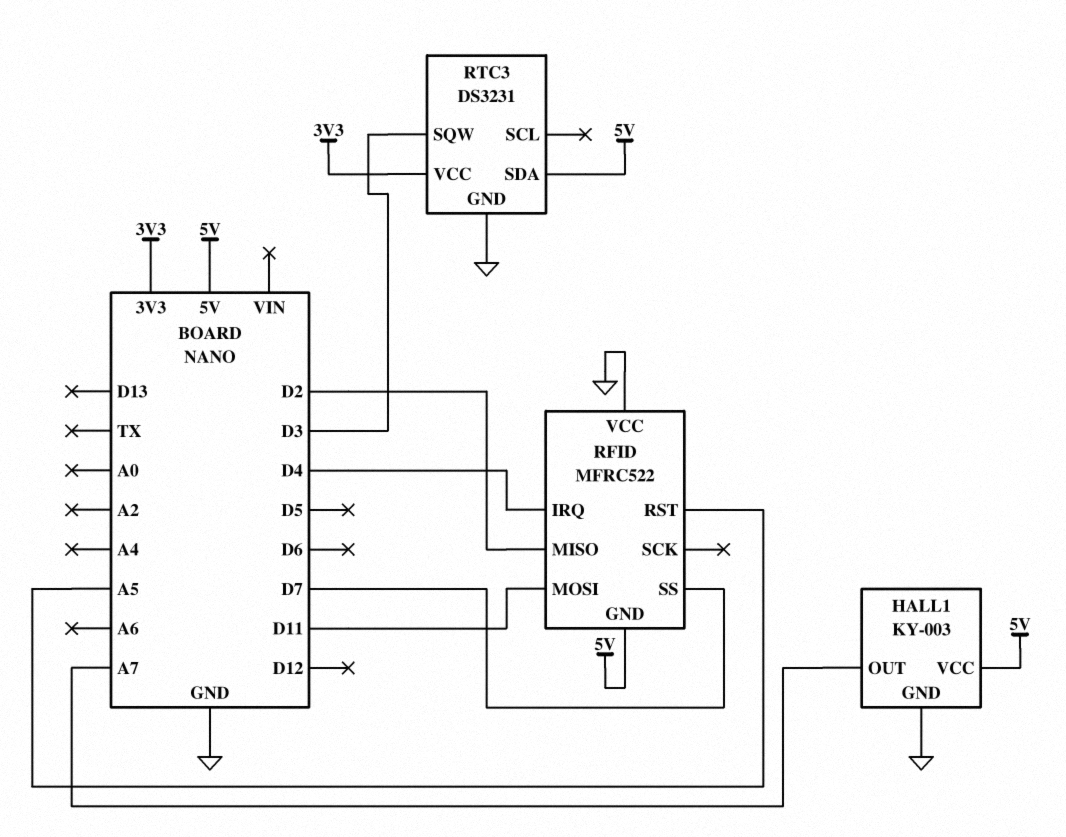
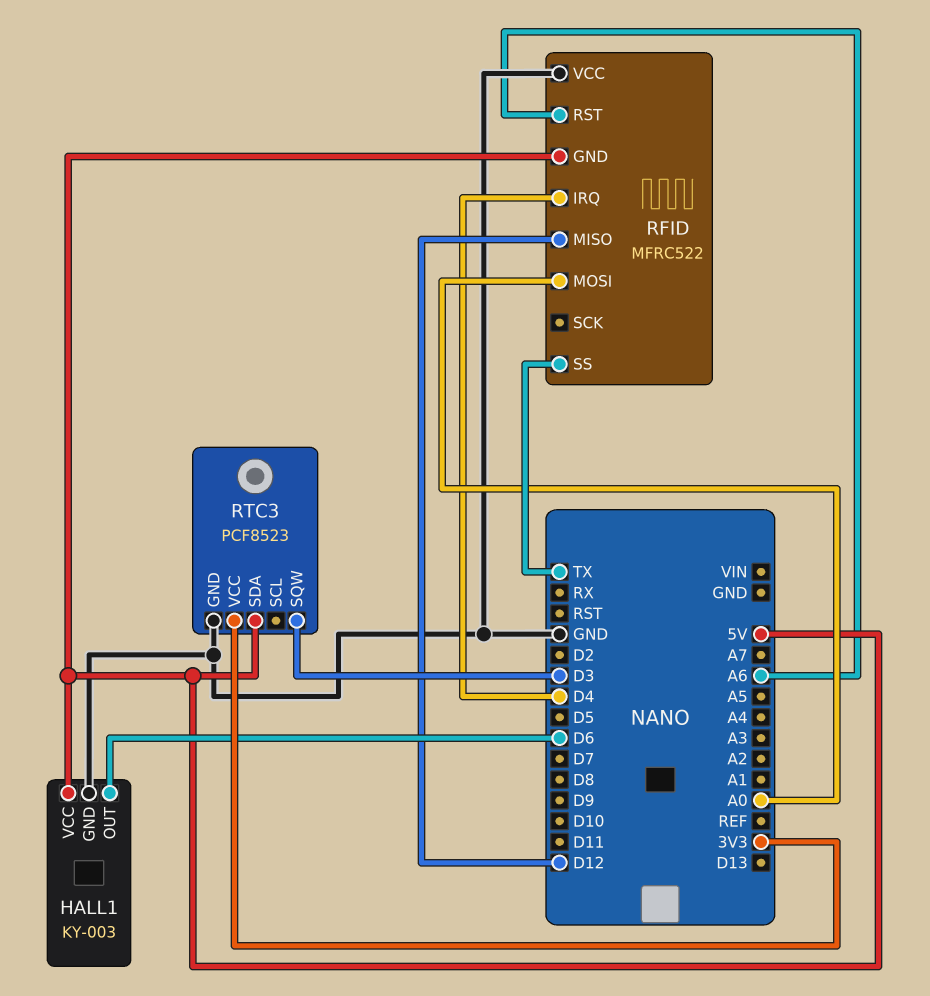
HALL1 pin OUT: A7 -> D6
RFID pin MISO: D2 -> D12
RFID pin MOSI: D11 -> A0
RFID pin RST: A5 -> A6
RFID pin SS: D7 -> TX
RTC3: DS3231 -> PCF8523

